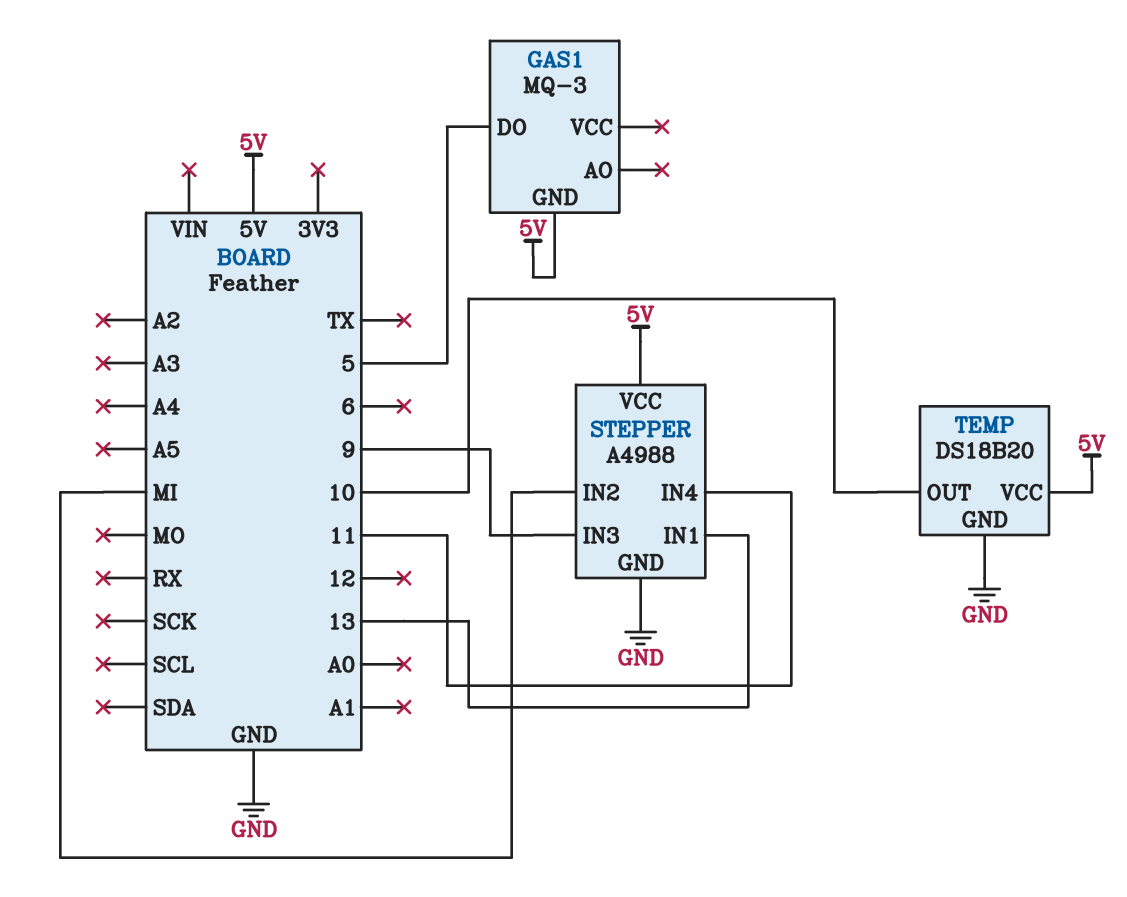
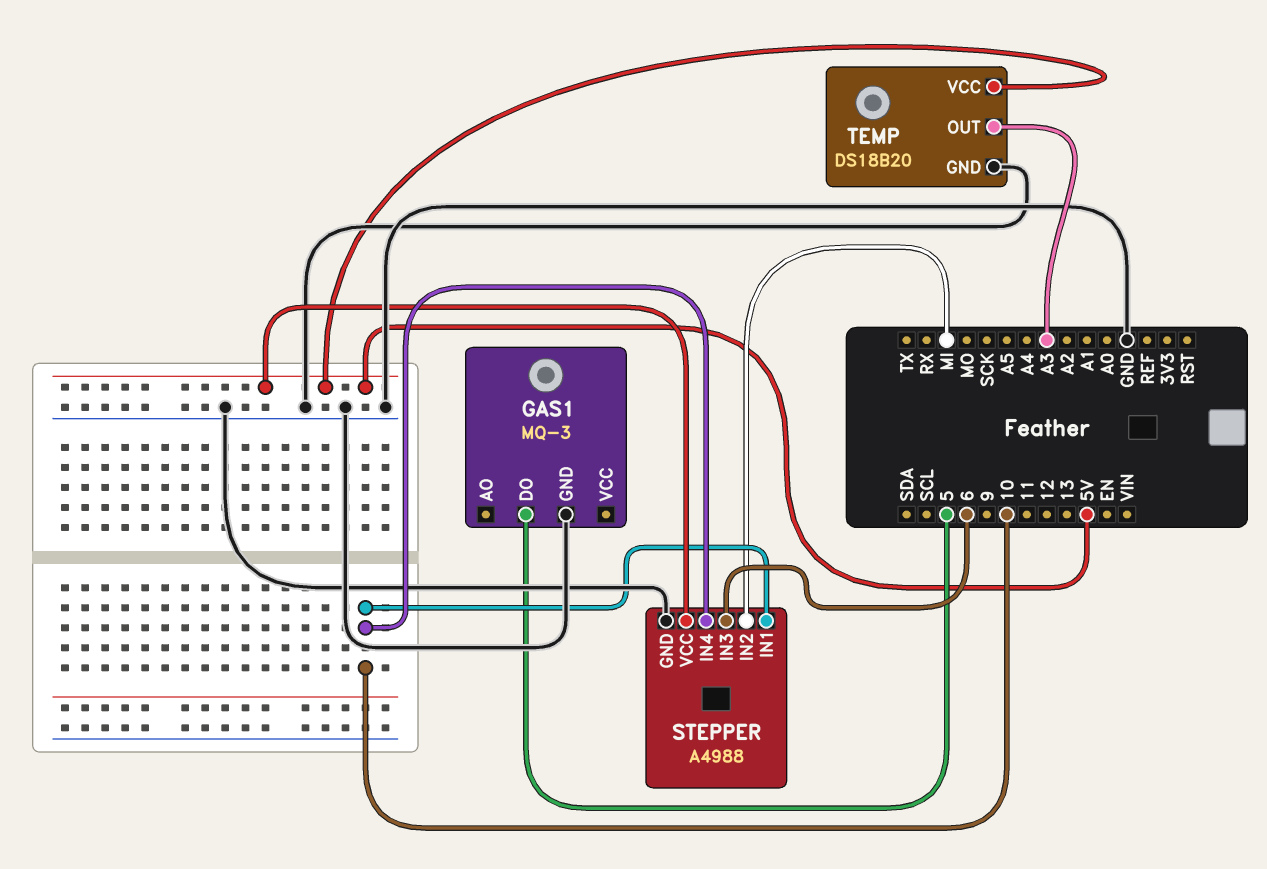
GAS1 pin GND: 5V -> GND
STEPPER pin IN1: 13 -> 10
STEPPER pin IN3: 9 -> 6
STEPPER pin IN4: 11 -> 10
TEMP pin OUT: 10 -> A3

